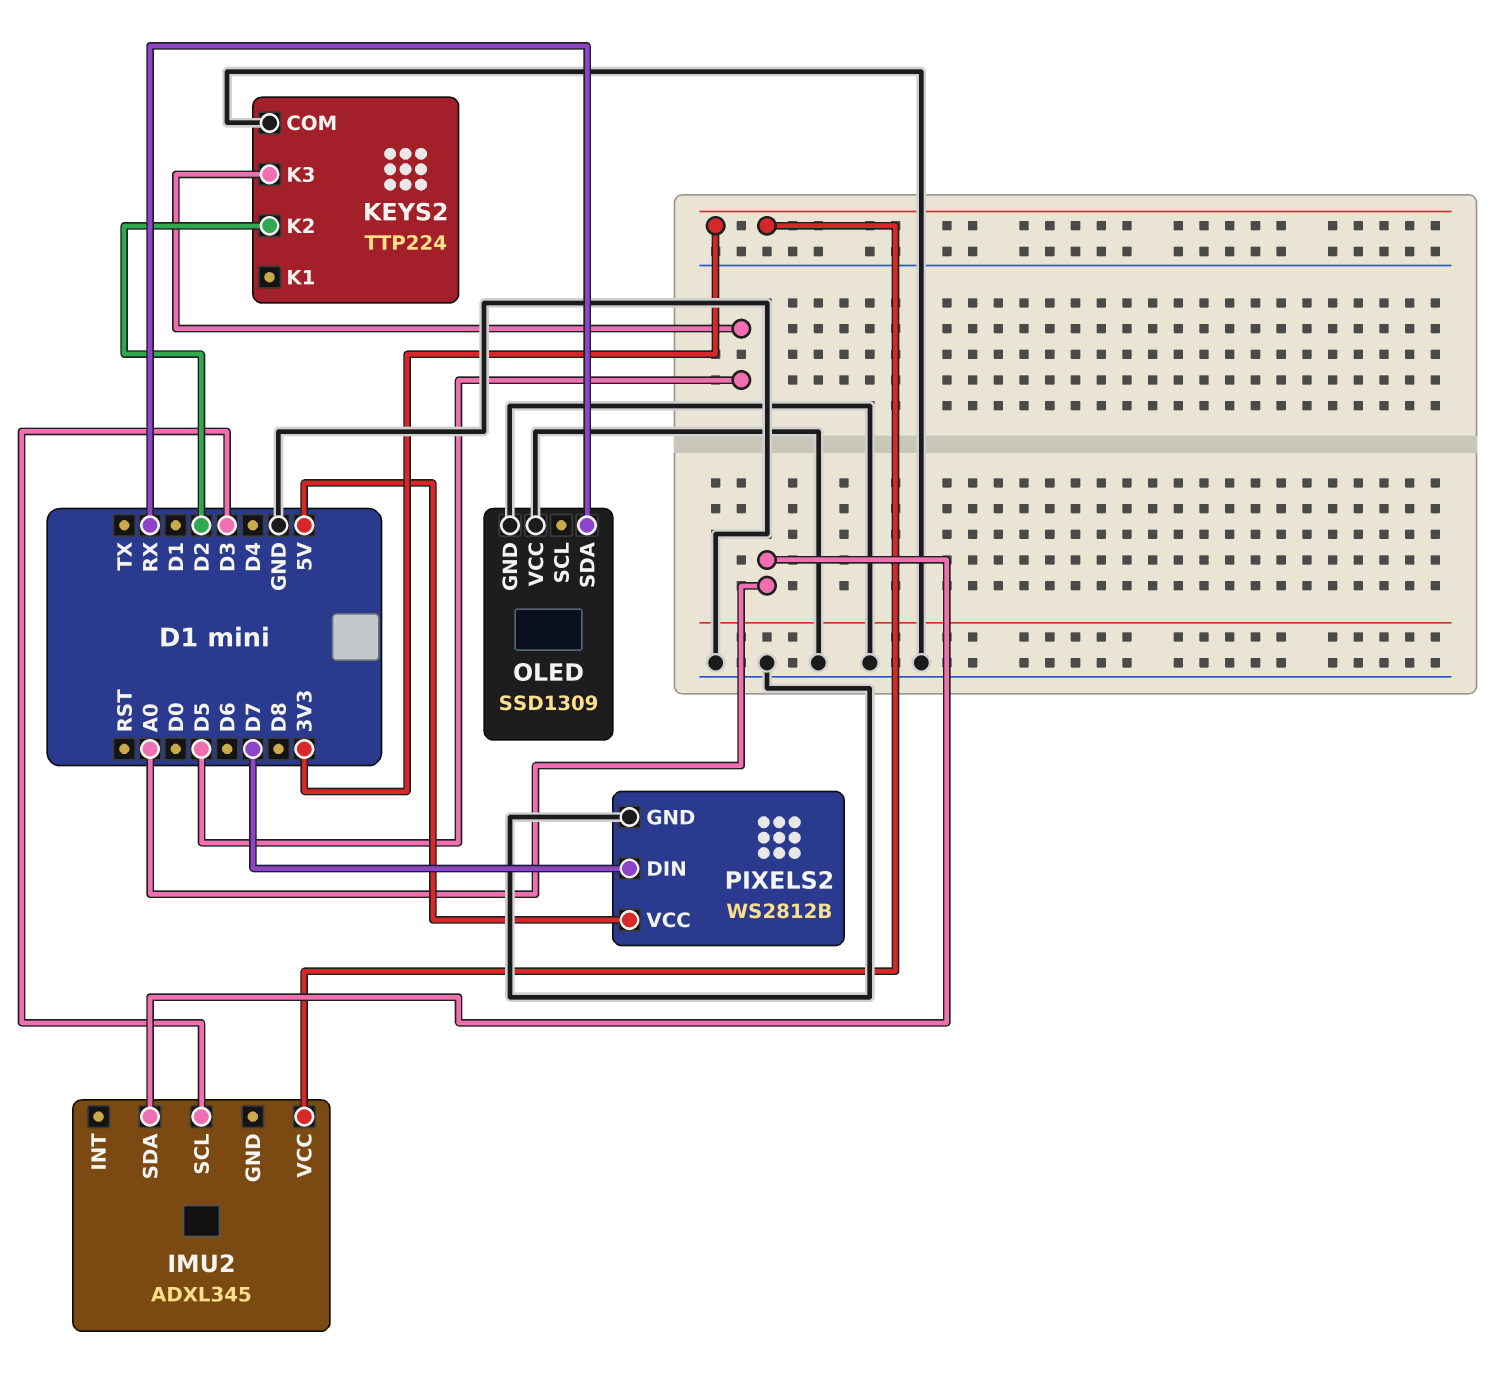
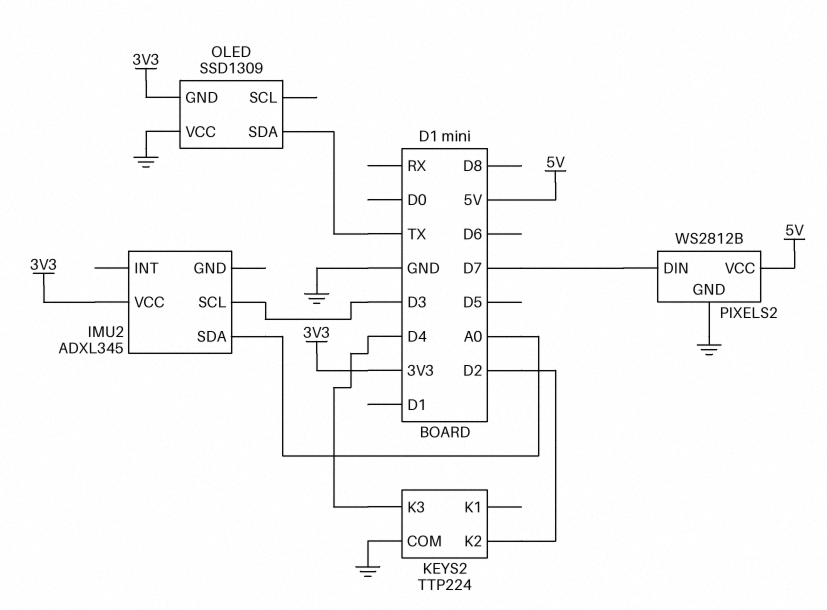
KEYS2 pin K3: D5 -> D4
OLED pin GND: GND -> 3V3
OLED pin SDA: RX -> TX

